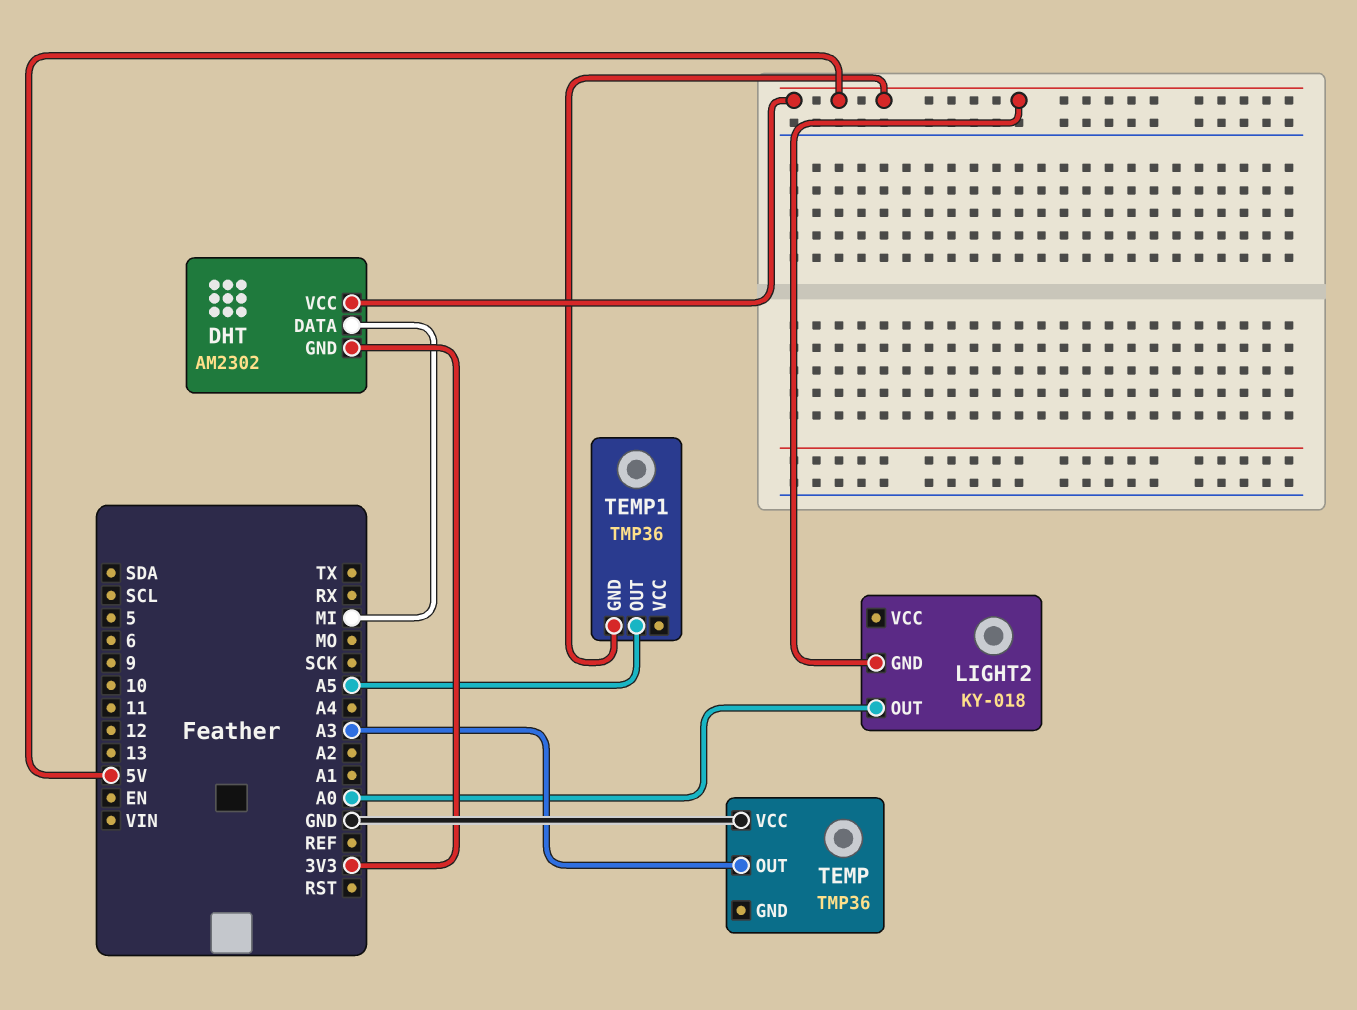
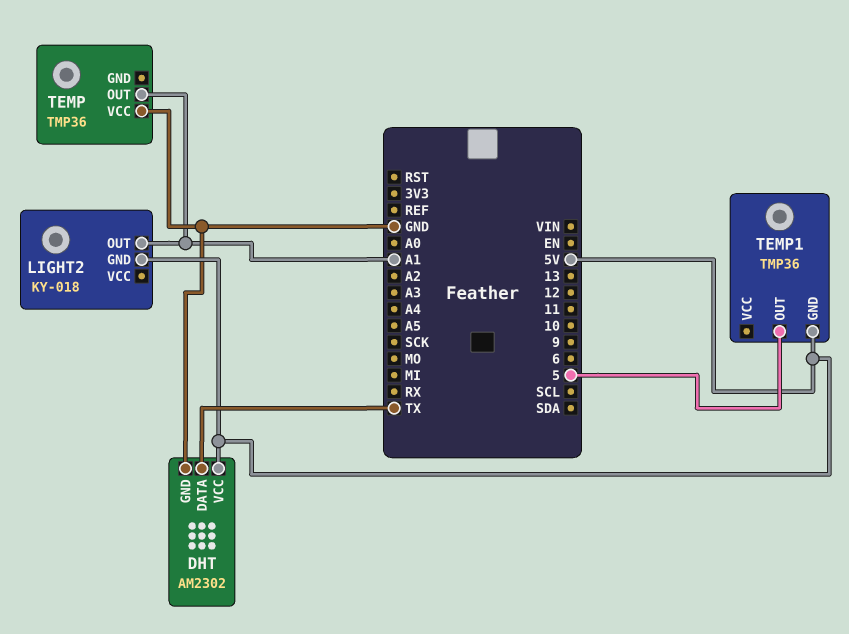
DHT pin DATA: MI -> TX
DHT pin GND: 3V3 -> GND
LIGHT2 pin OUT: A0 -> A1
TEMP pin OUT: A3 -> A1
TEMP1 pin OUT: A5 -> 5

